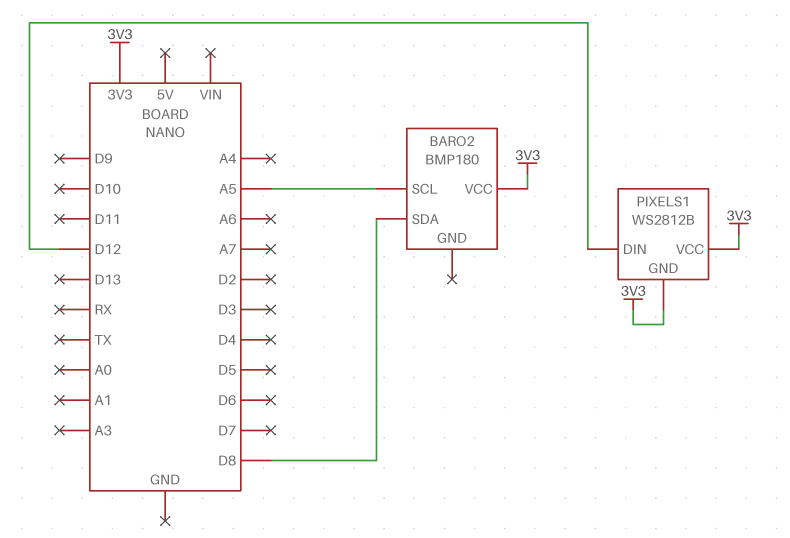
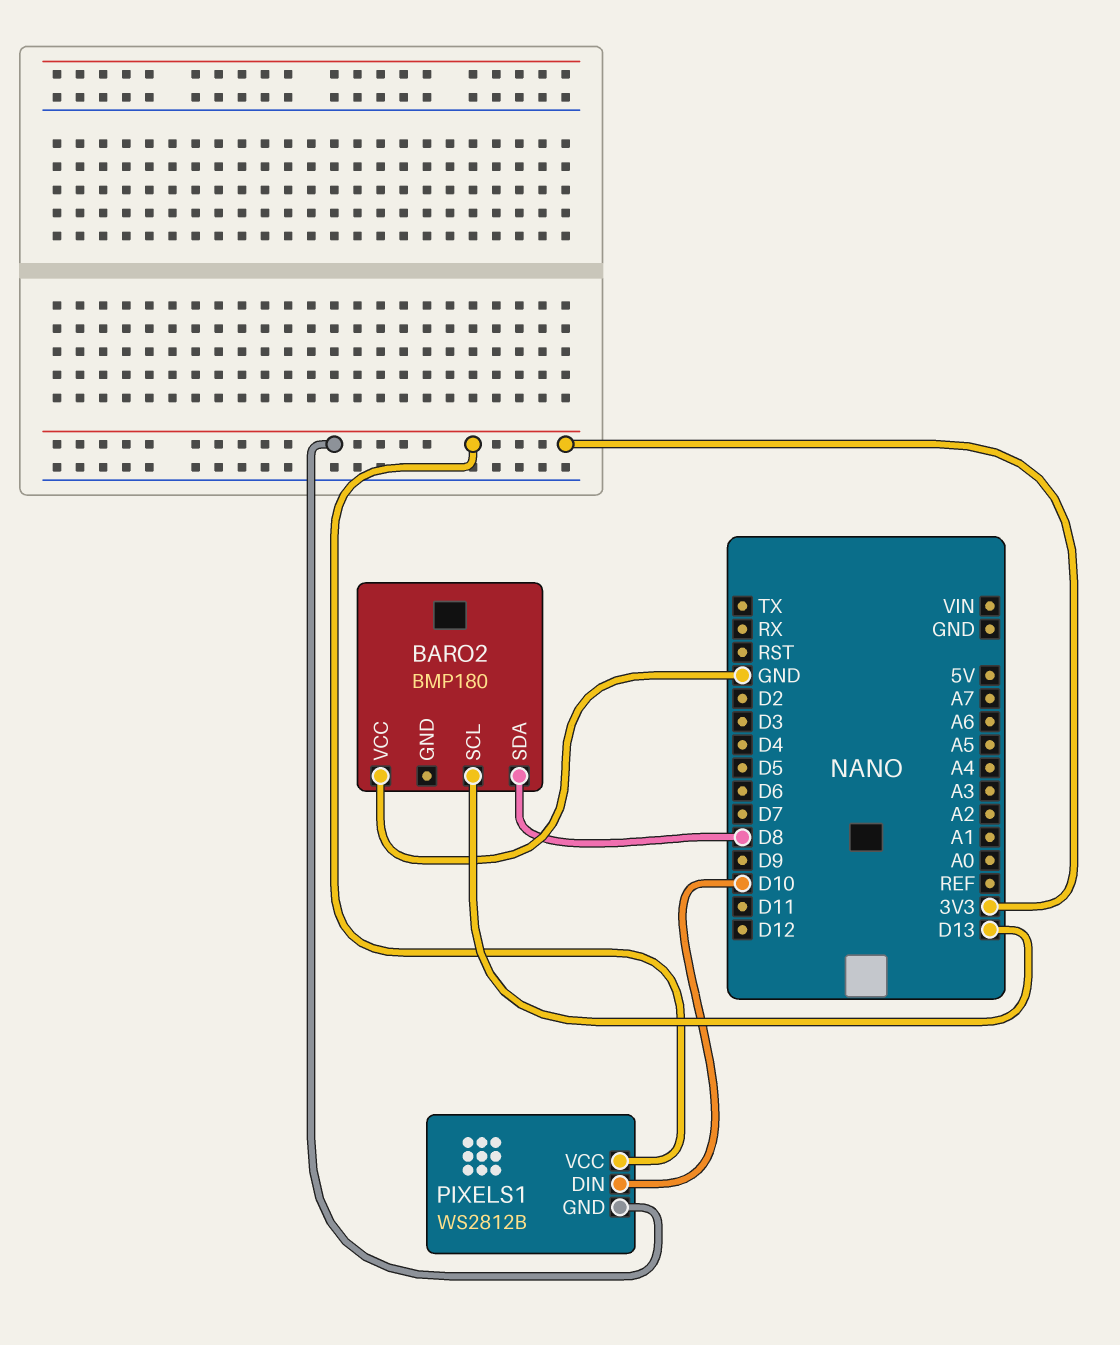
BARO2 pin SCL: A5 -> D13
BARO2 pin VCC: 3V3 -> GND
PIXELS1 pin DIN: D12 -> D10

